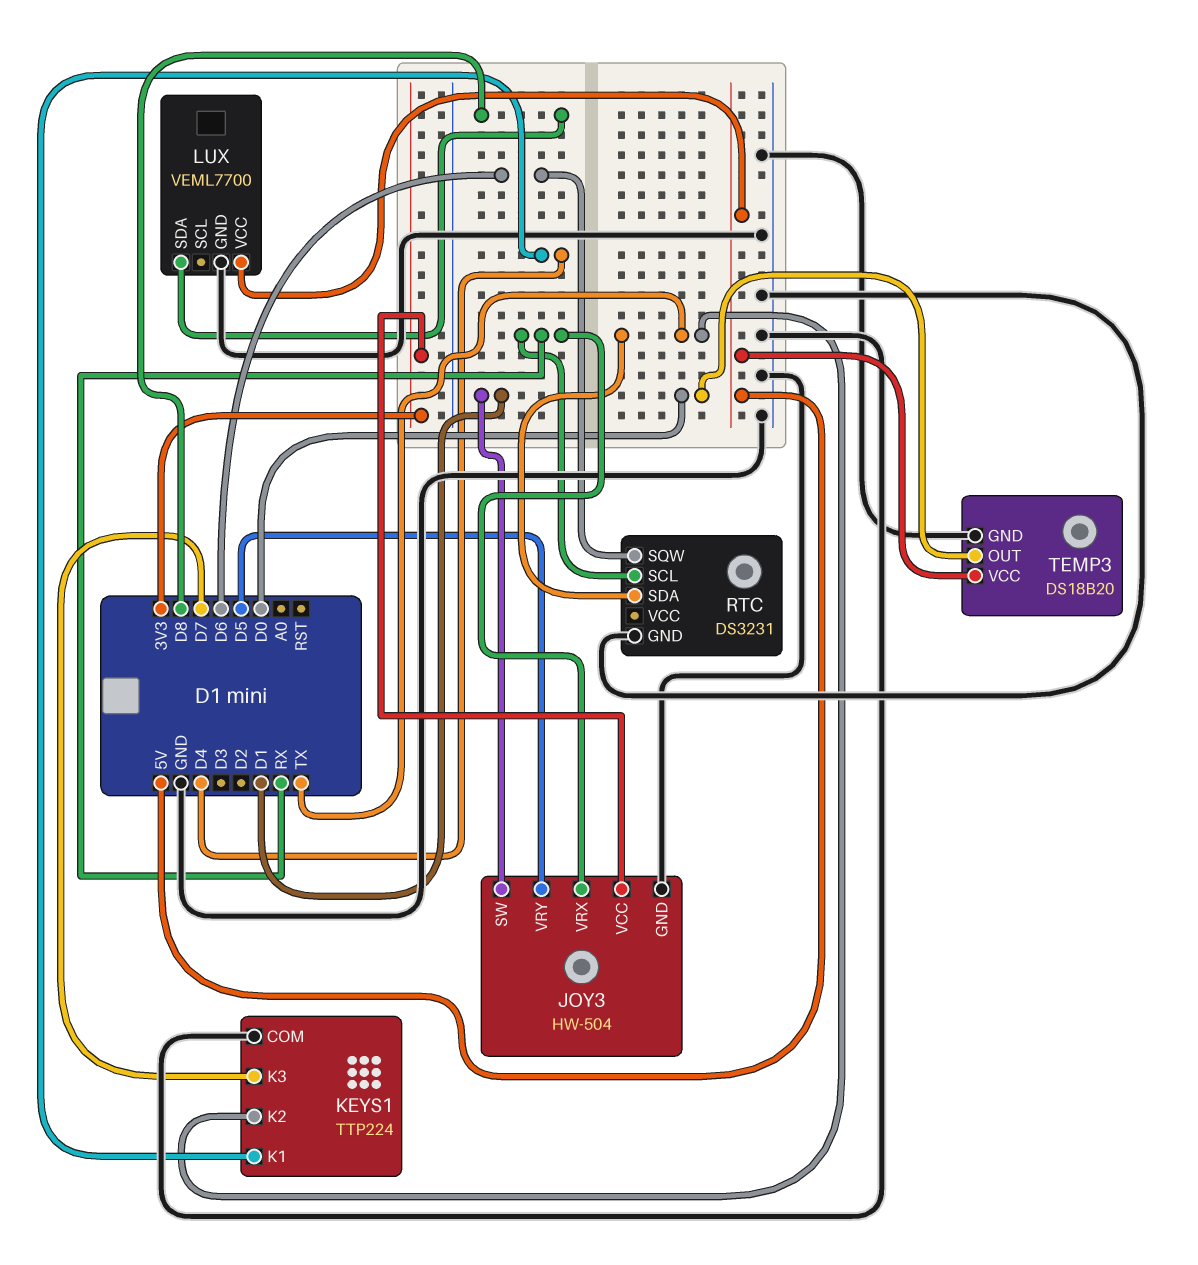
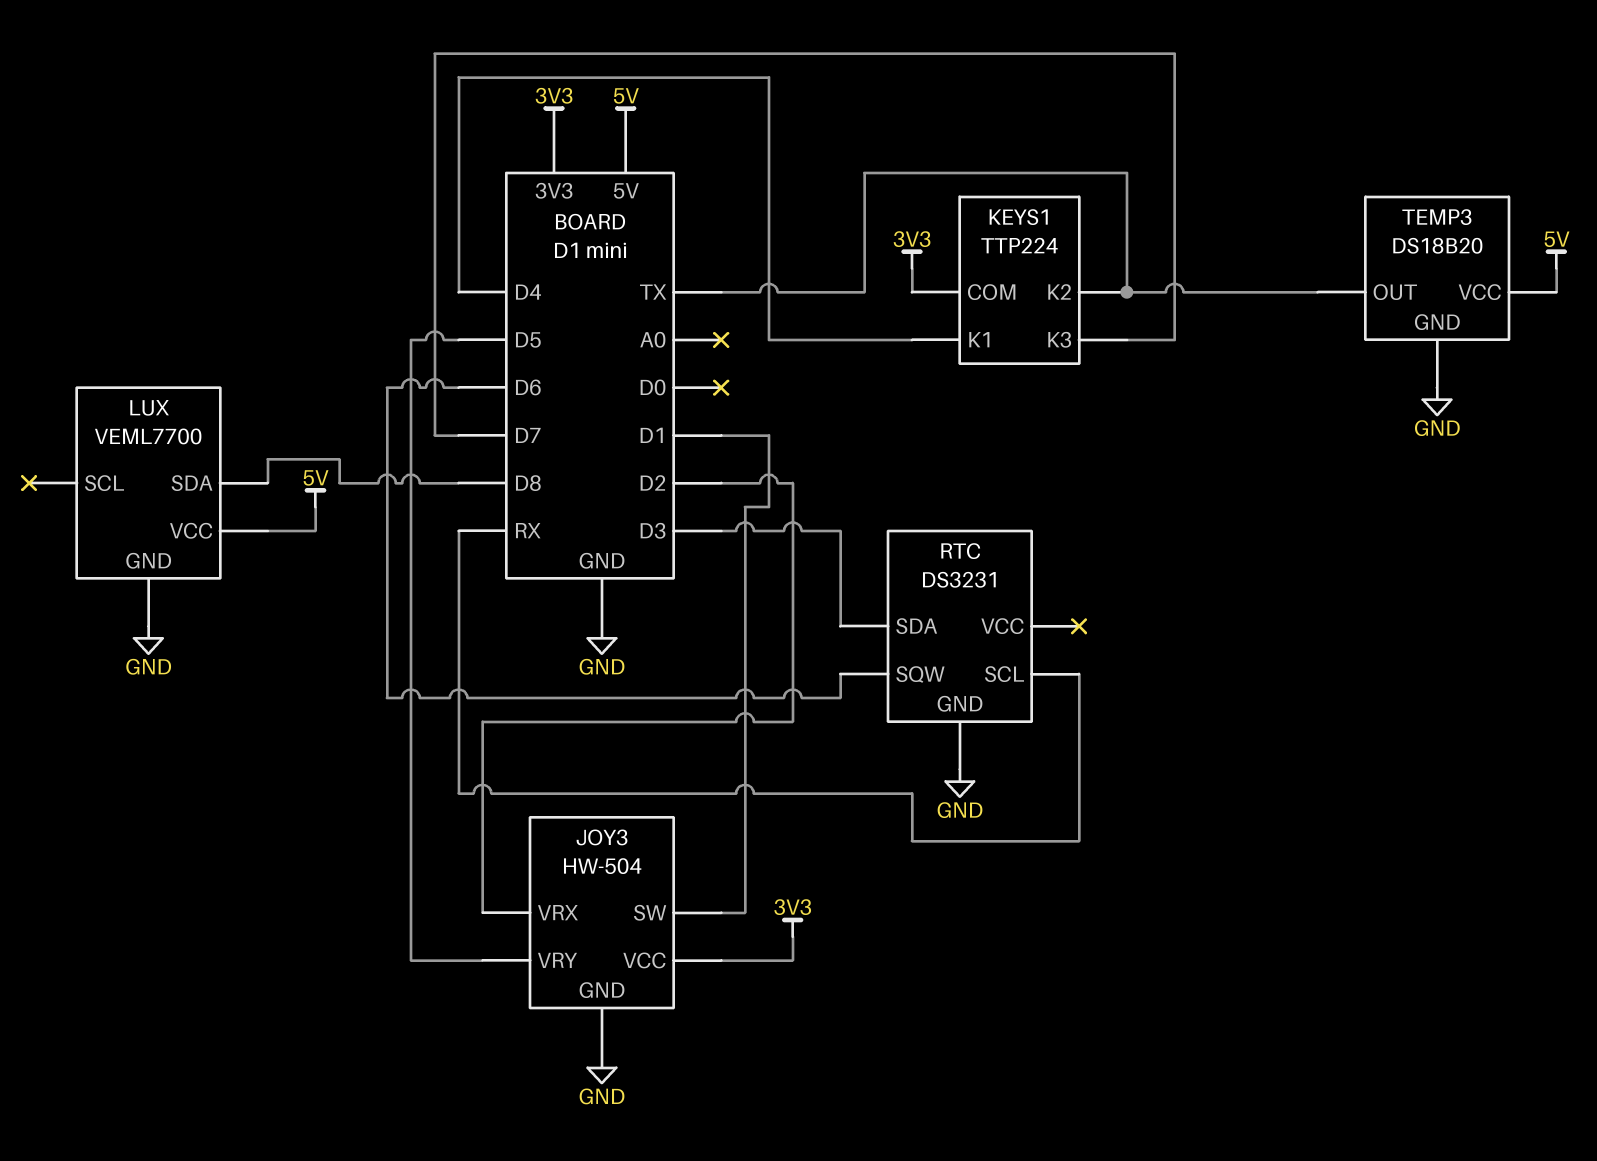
JOY3 pin VRX: RX -> D2
KEYS1 pin COM: GND -> 3V3
RTC pin SDA: TX -> D3
TEMP3 pin OUT: D0 -> TX

